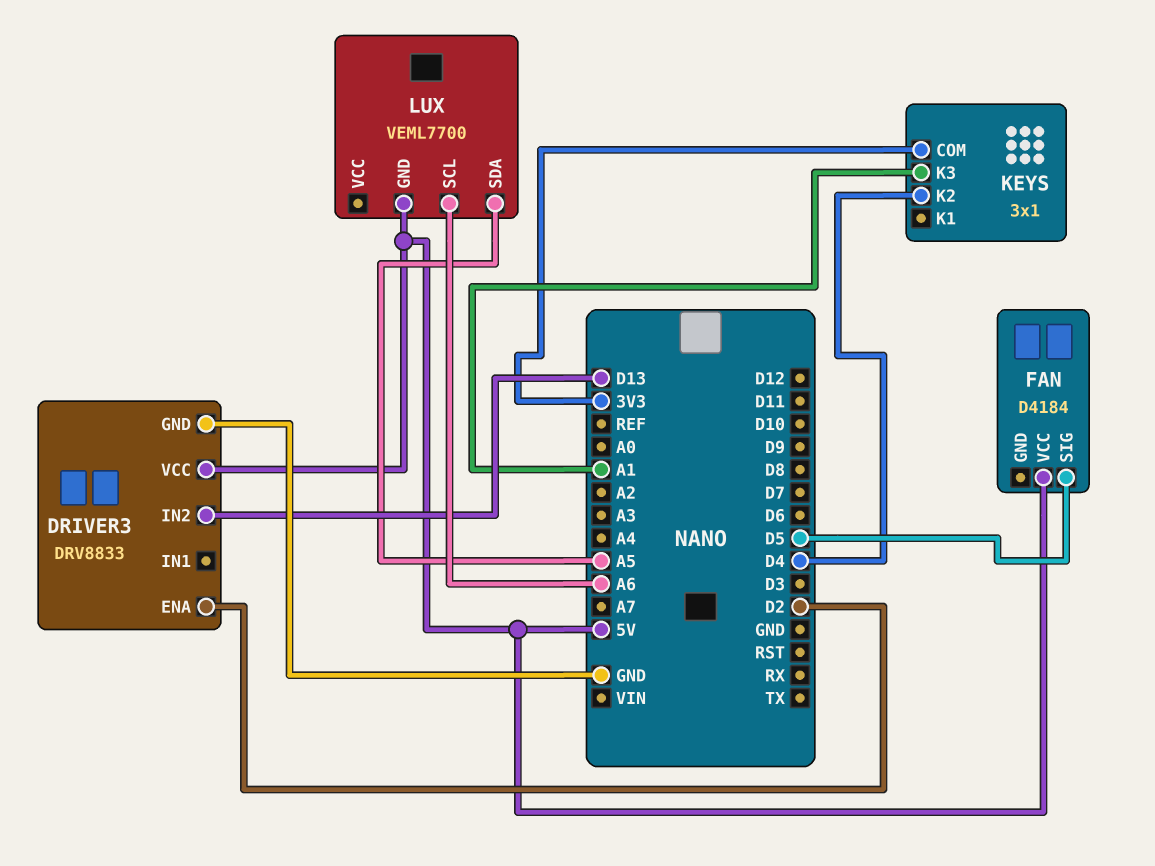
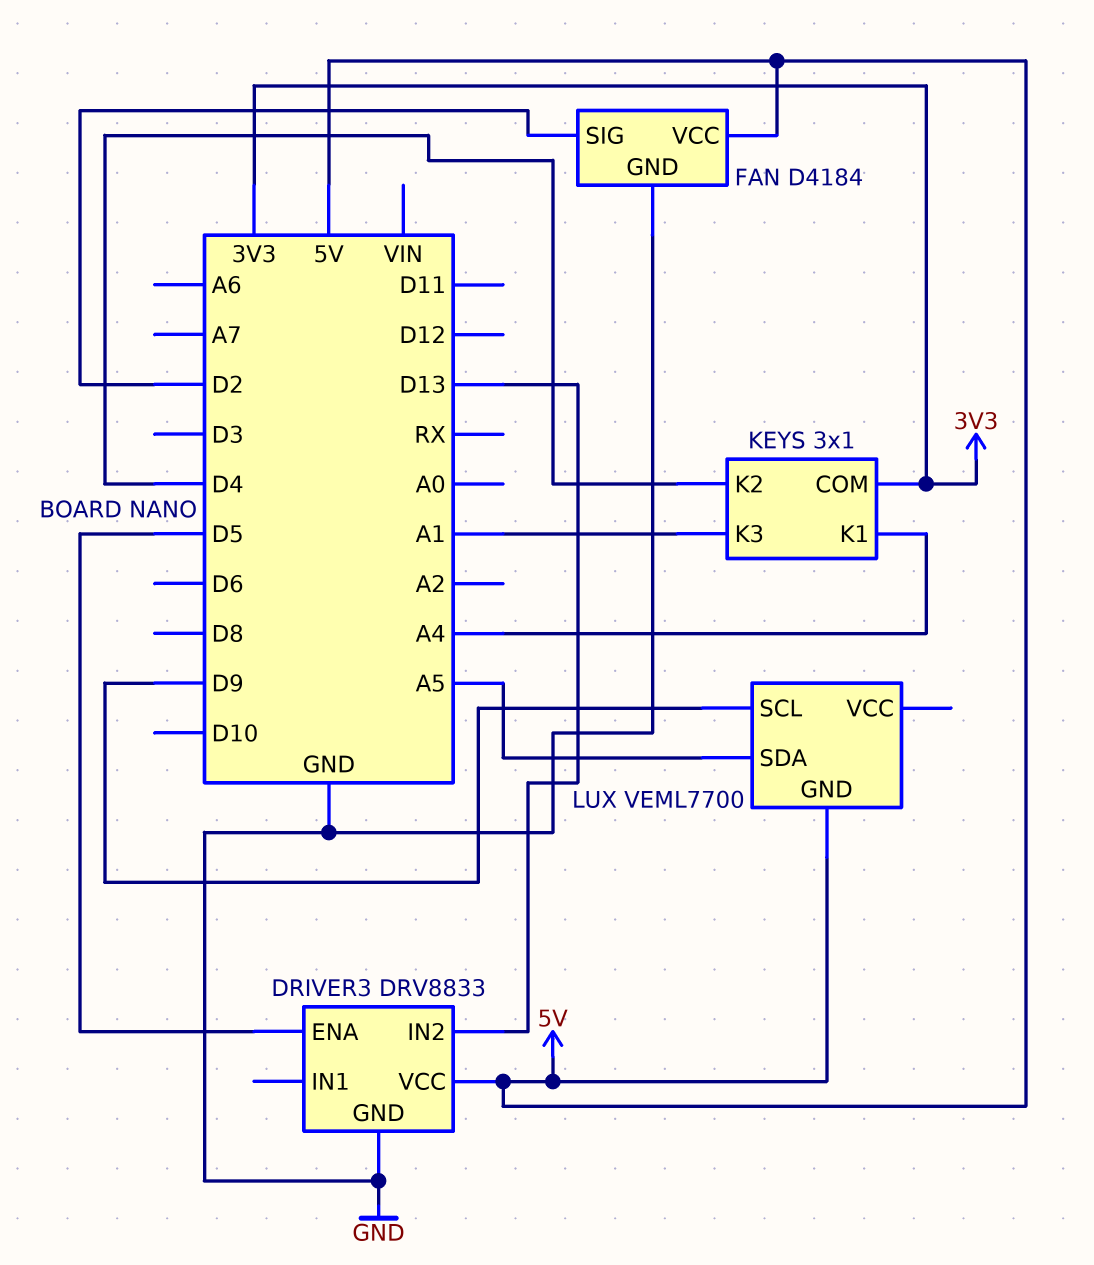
DRIVER3 pin ENA: D2 -> D5
FAN pin GND: none -> GND
FAN pin SIG: D5 -> D2
KEYS pin K1: none -> A4
LUX pin SCL: A6 -> D9

